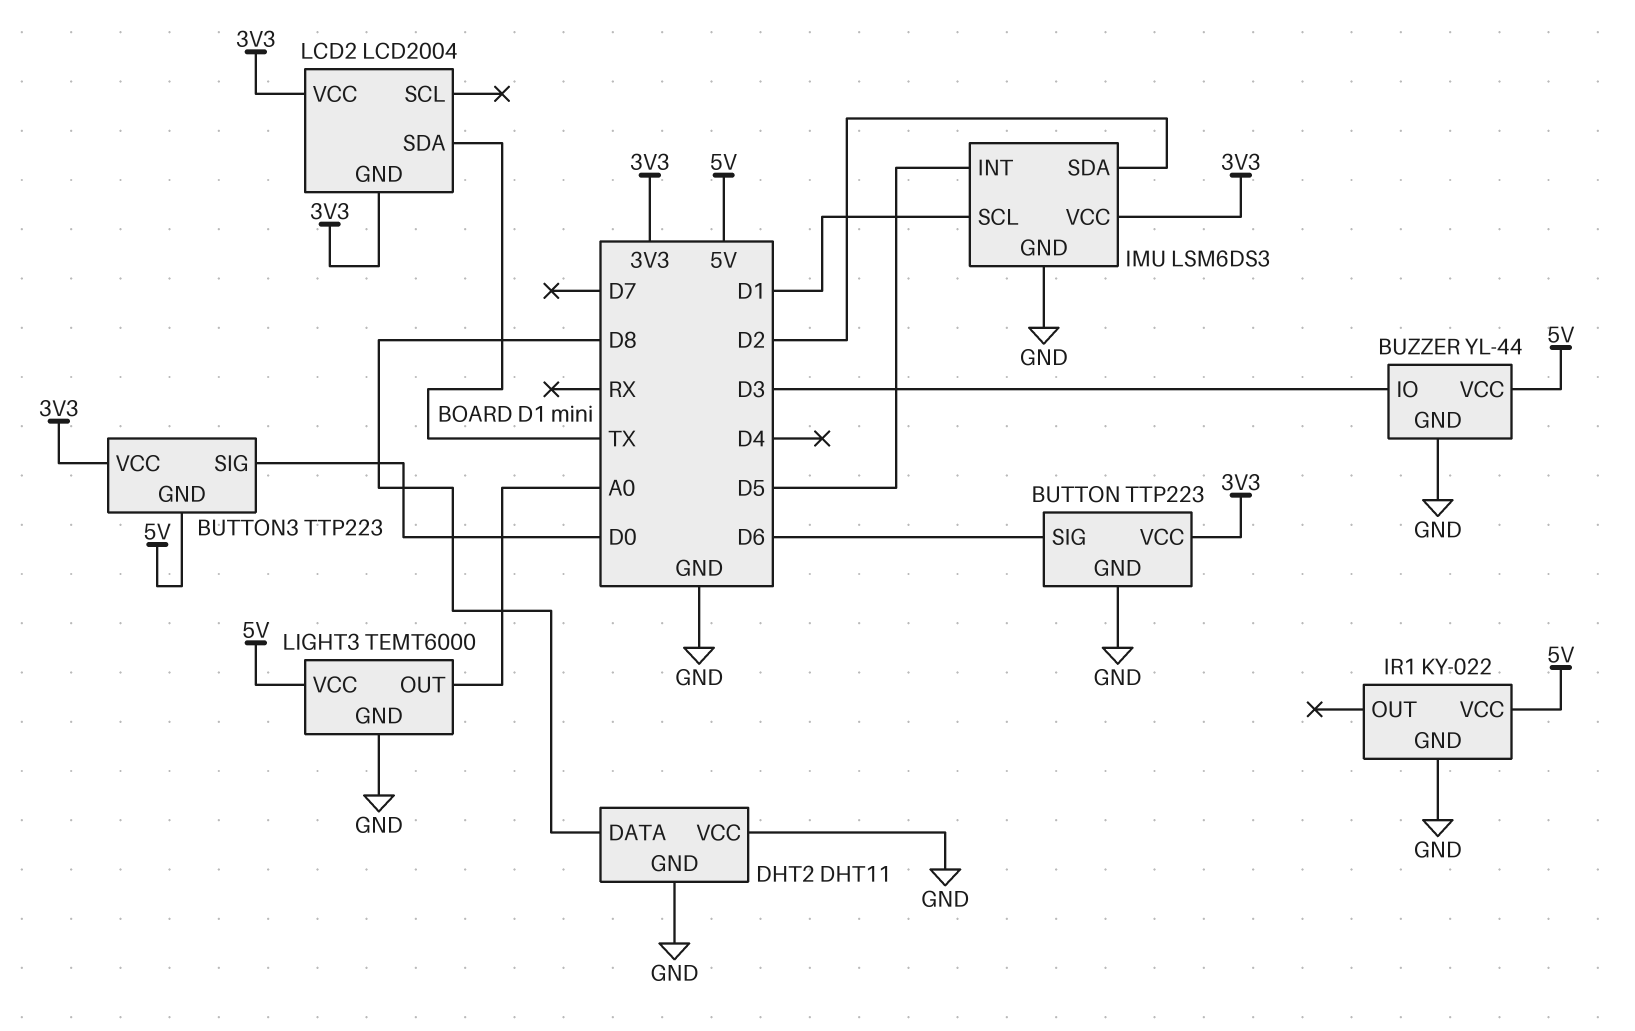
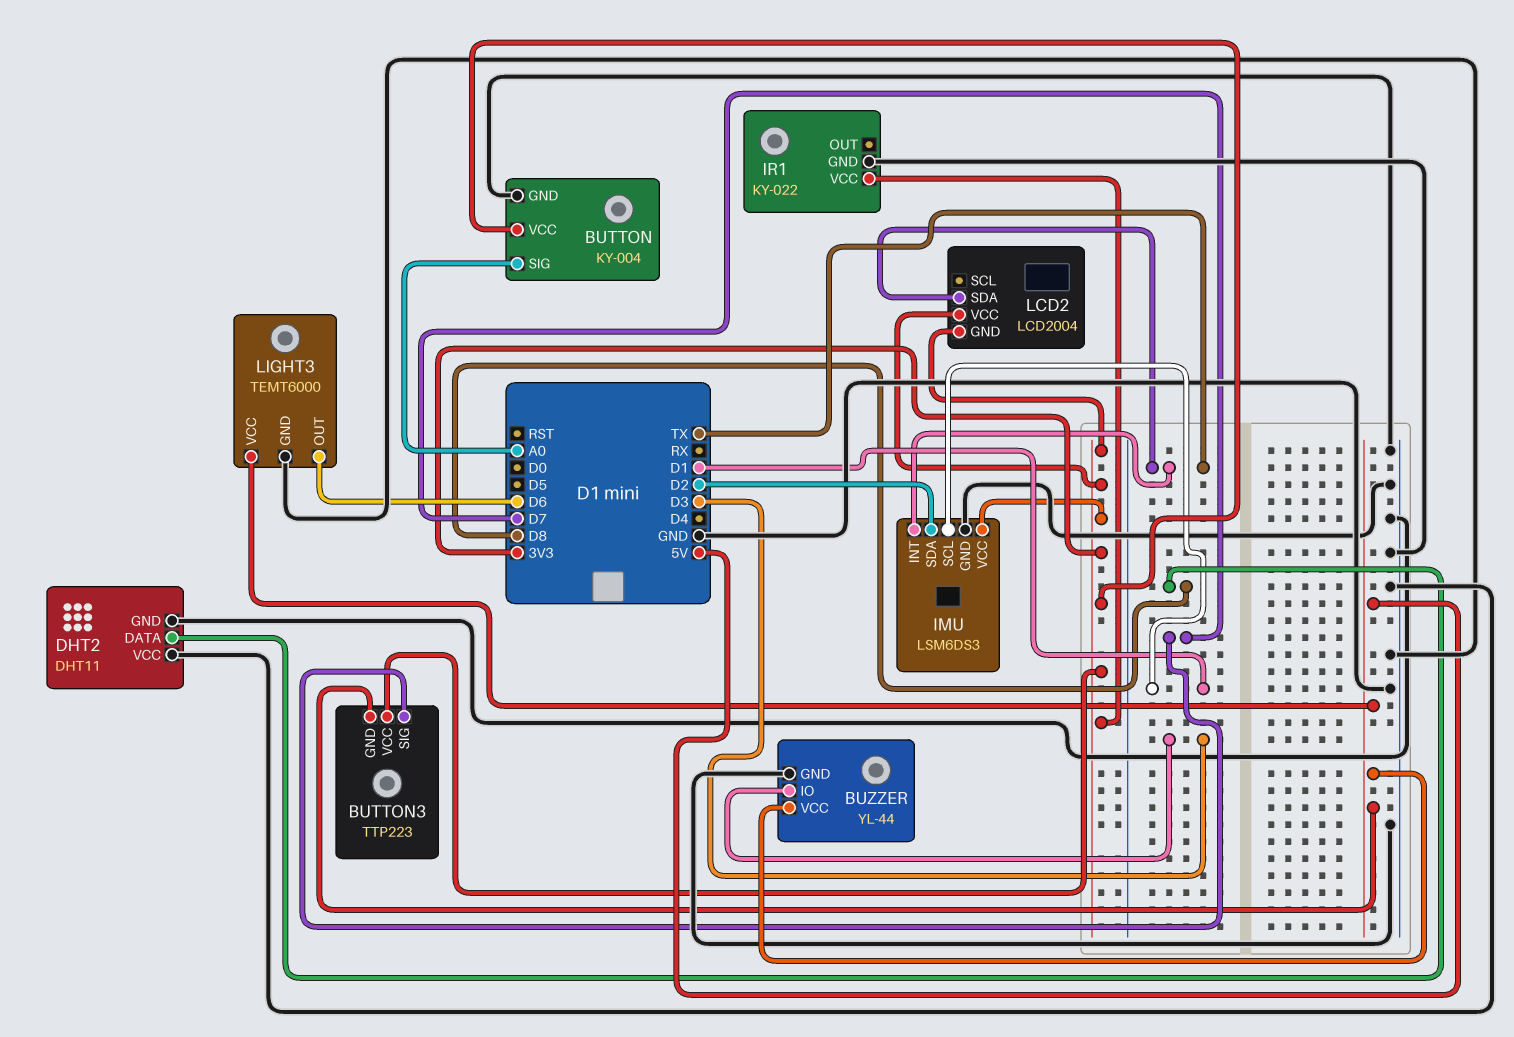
BUTTON: TTP223 -> KY-004
BUTTON pin SIG: D6 -> A0
BUTTON3 pin SIG: D0 -> D7
IMU pin INT: D5 -> TX
IR1 pin VCC: 5V -> 3V3
LIGHT3 pin OUT: A0 -> D6

